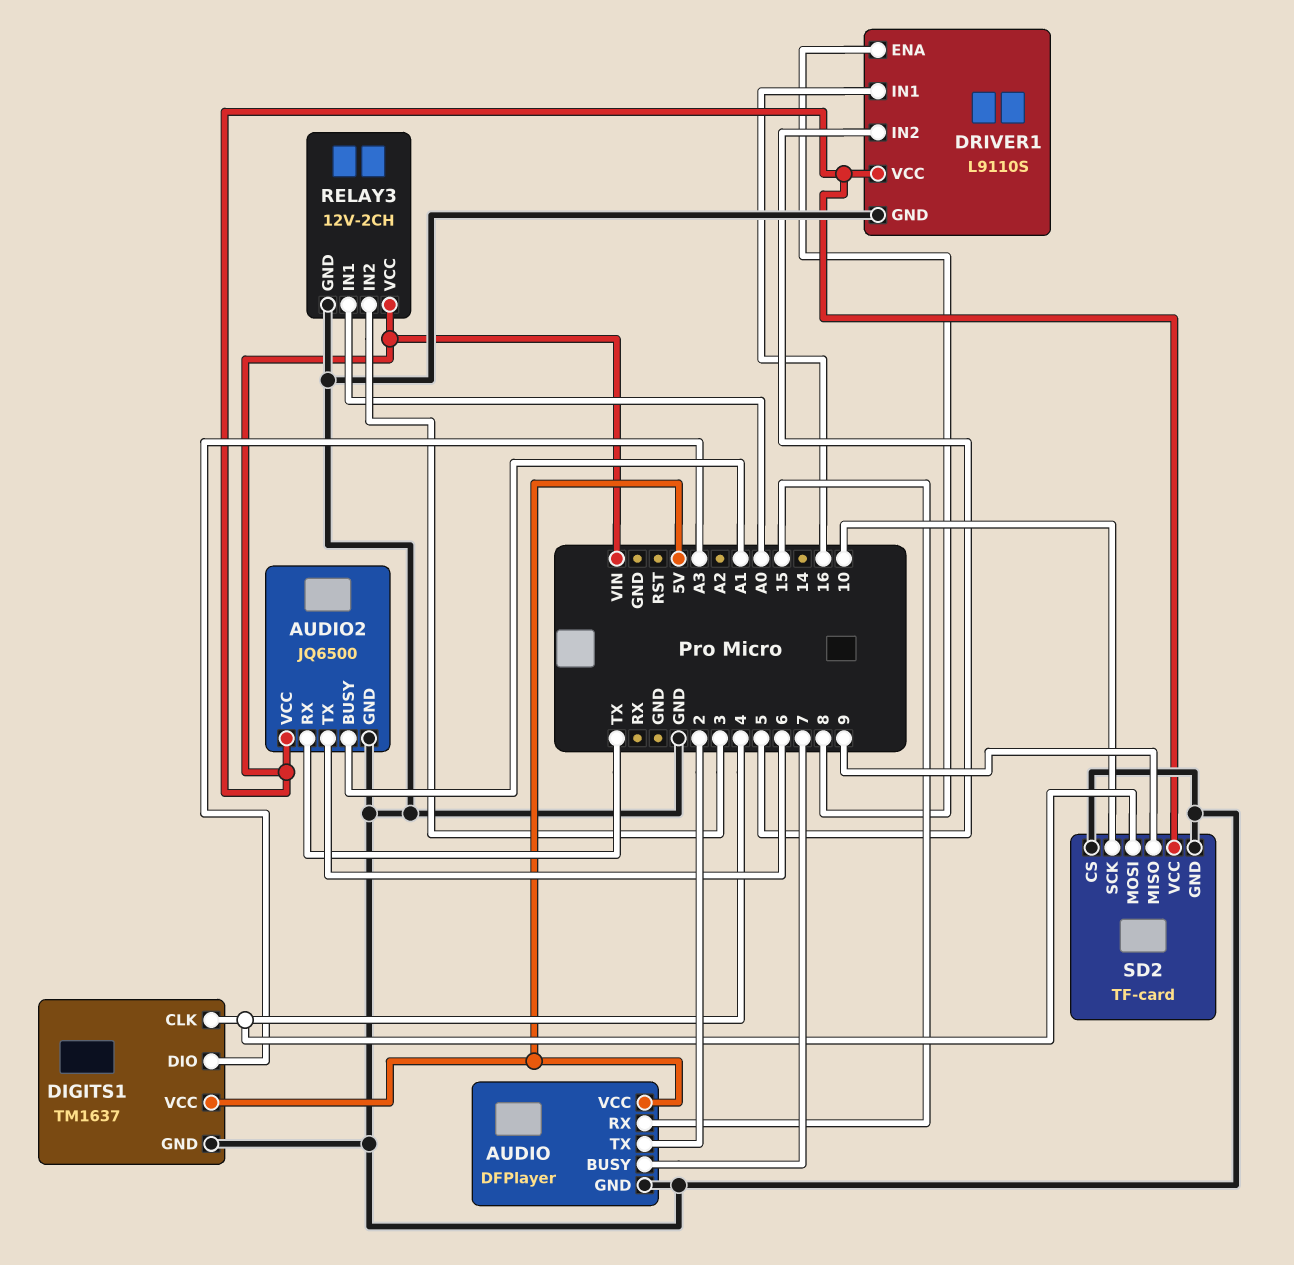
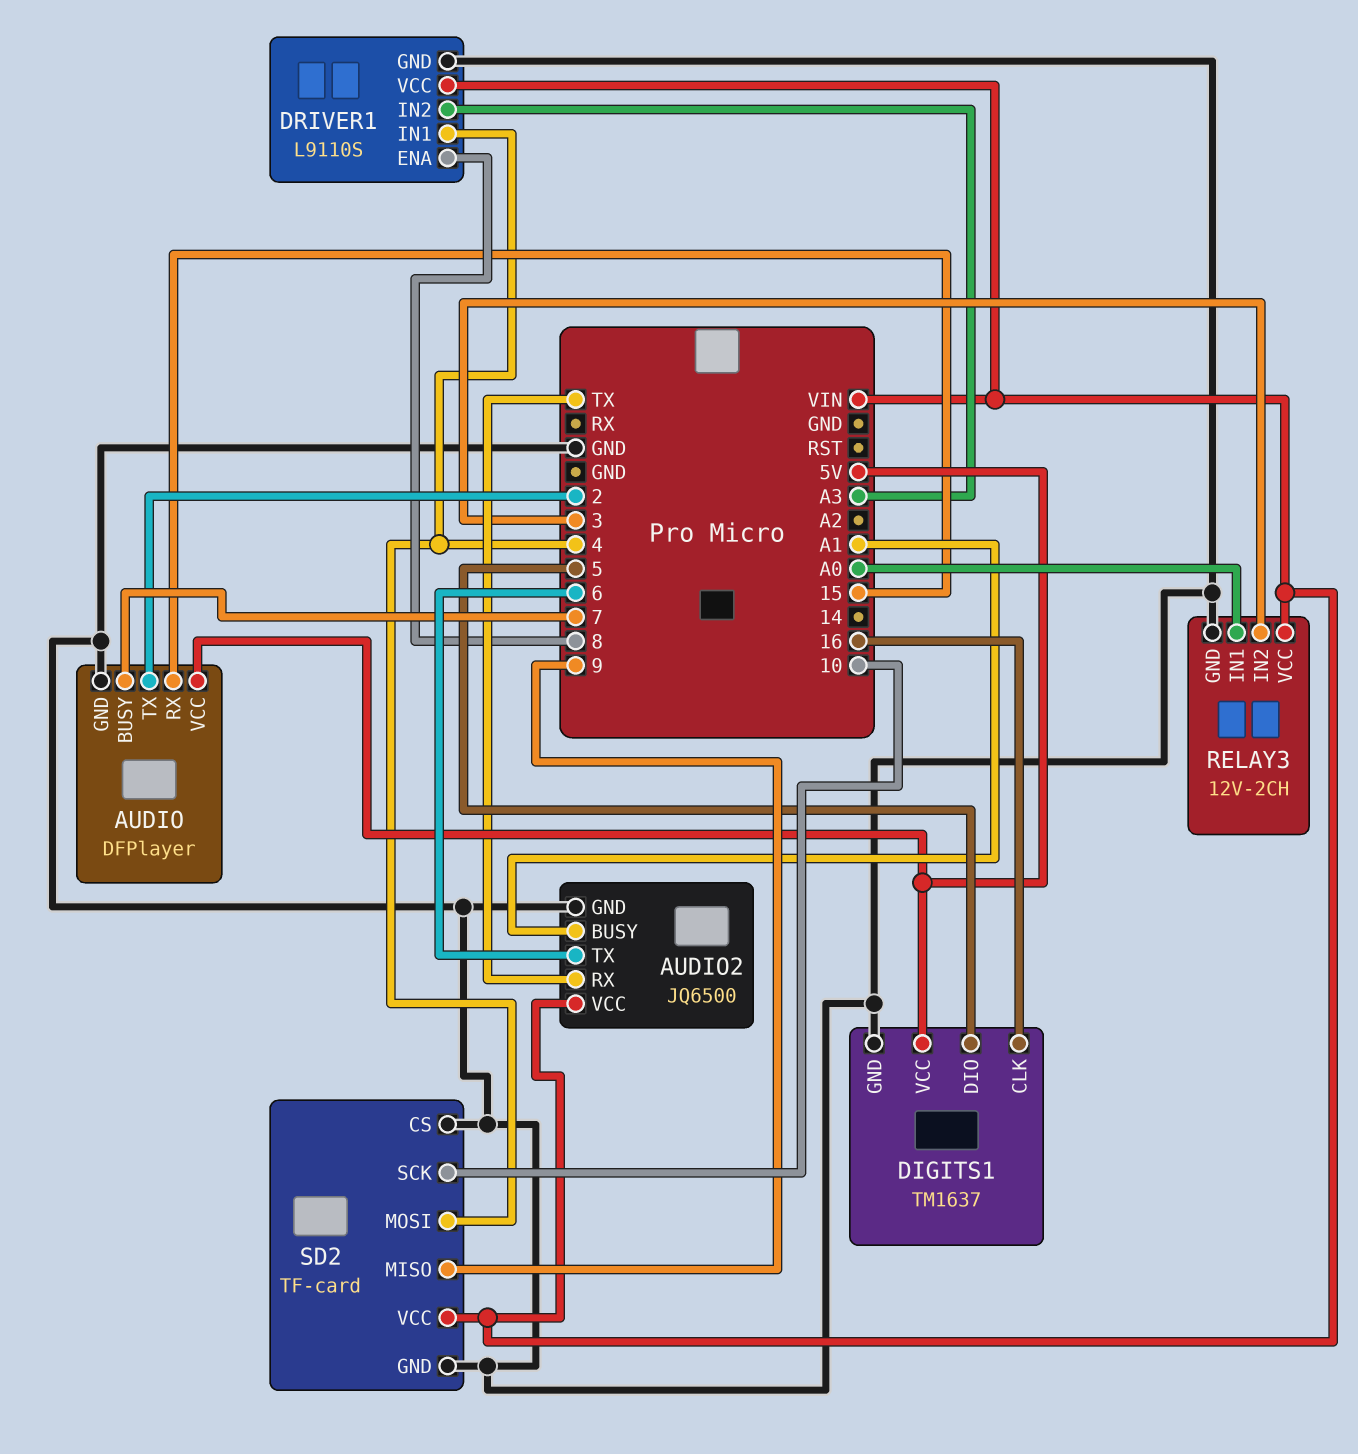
DIGITS1 pin CLK: 4 -> 16
DIGITS1 pin DIO: A3 -> 5
DRIVER1 pin IN1: 16 -> 4
DRIVER1 pin IN2: 5 -> A3

